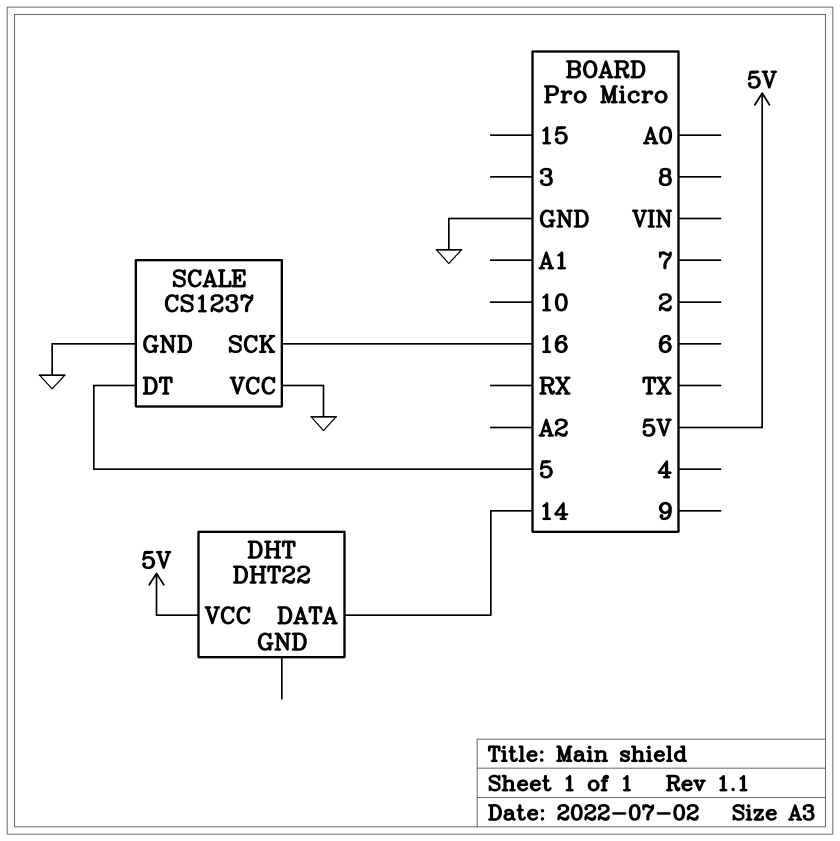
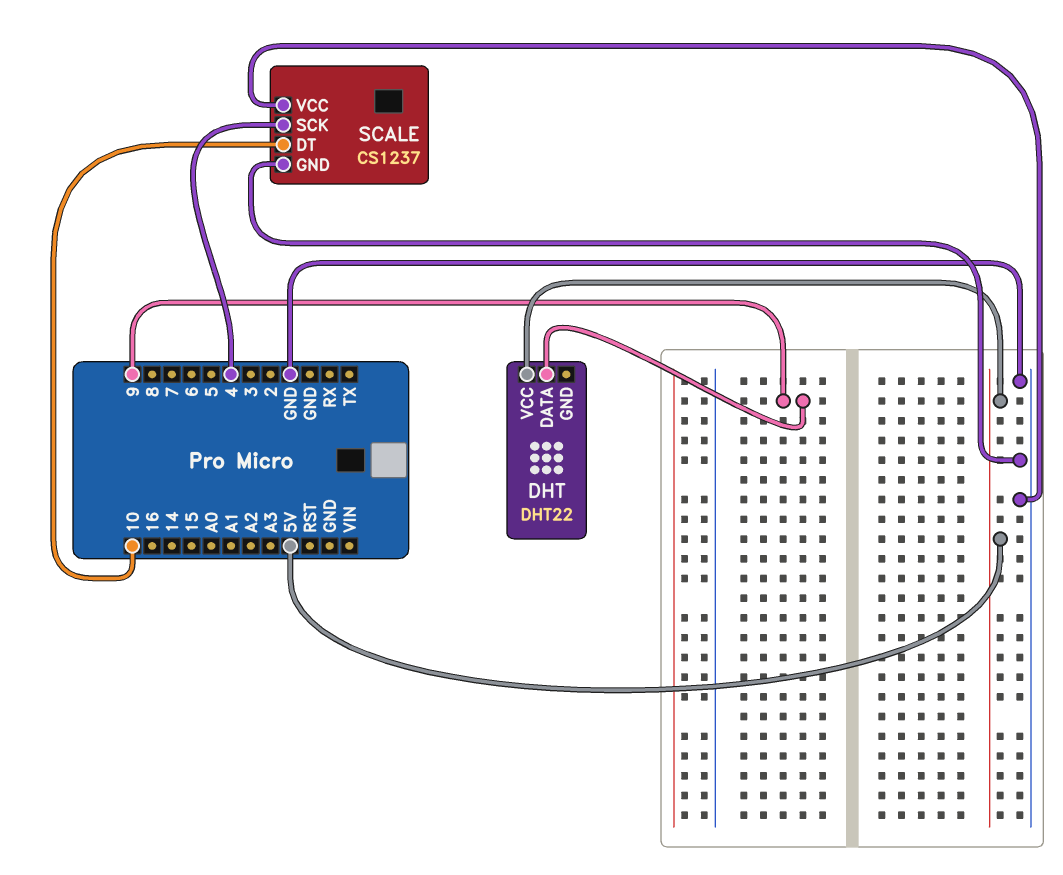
DHT pin DATA: 14 -> 9
SCALE pin DT: 5 -> 10
SCALE pin SCK: 16 -> 4

